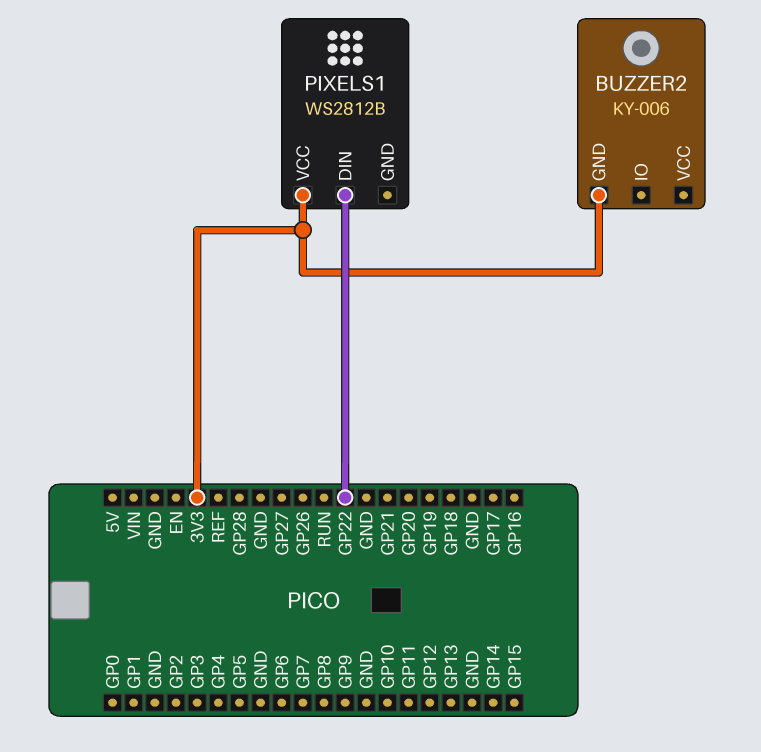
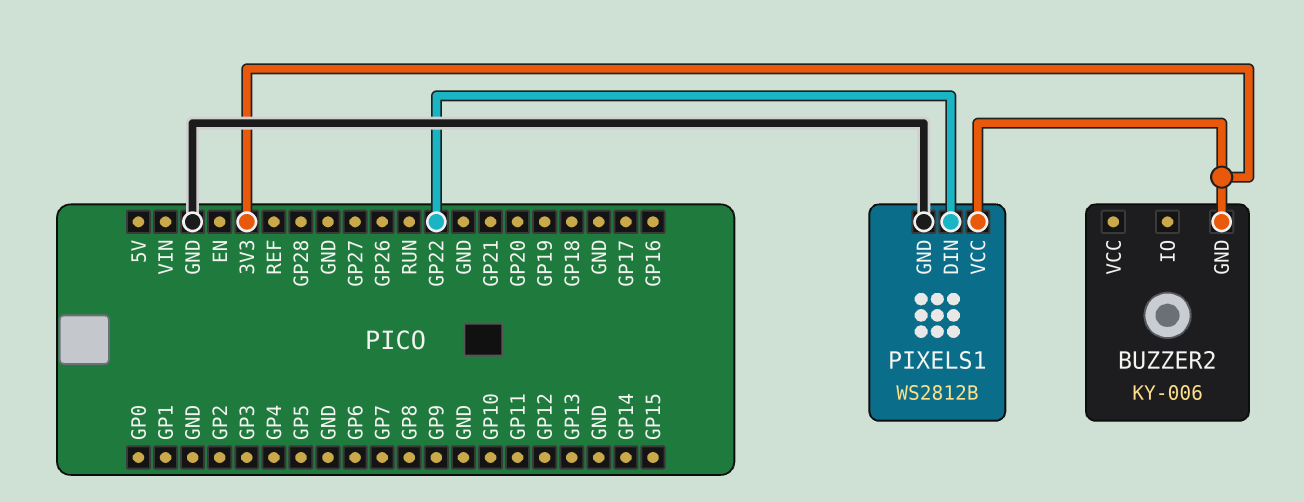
PIXELS1 pin GND: none -> GND

